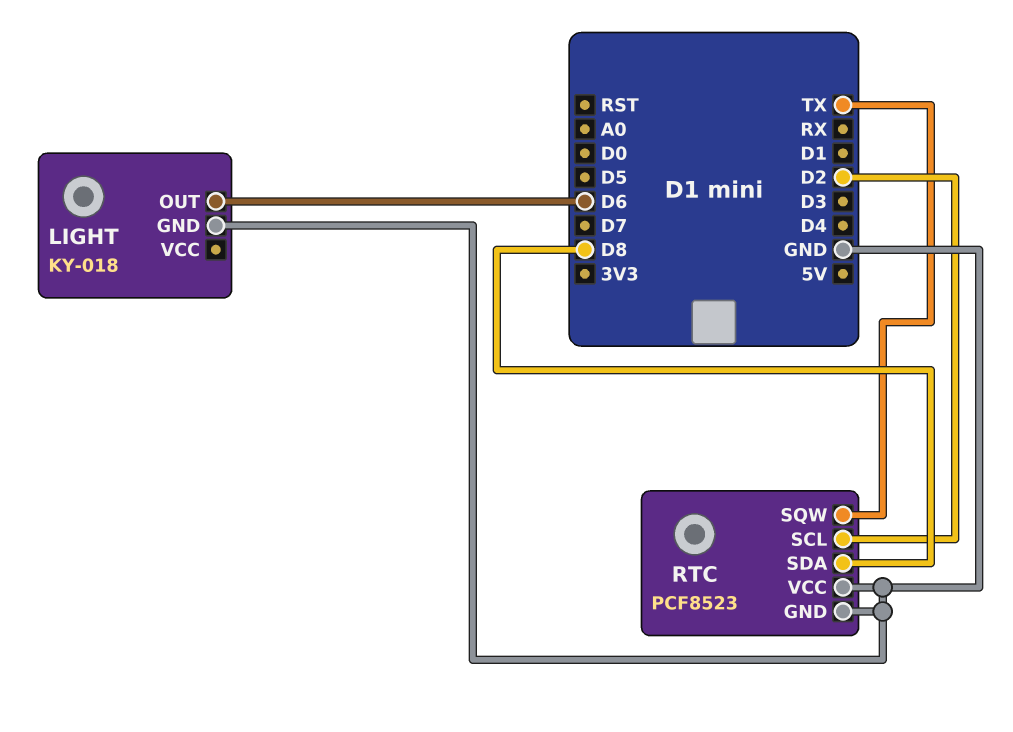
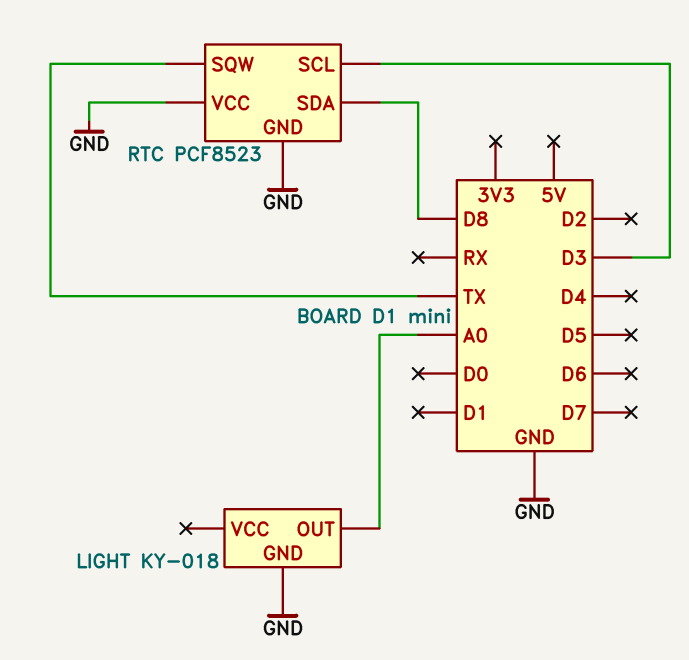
LIGHT pin OUT: D6 -> A0
RTC pin SCL: D2 -> D3

